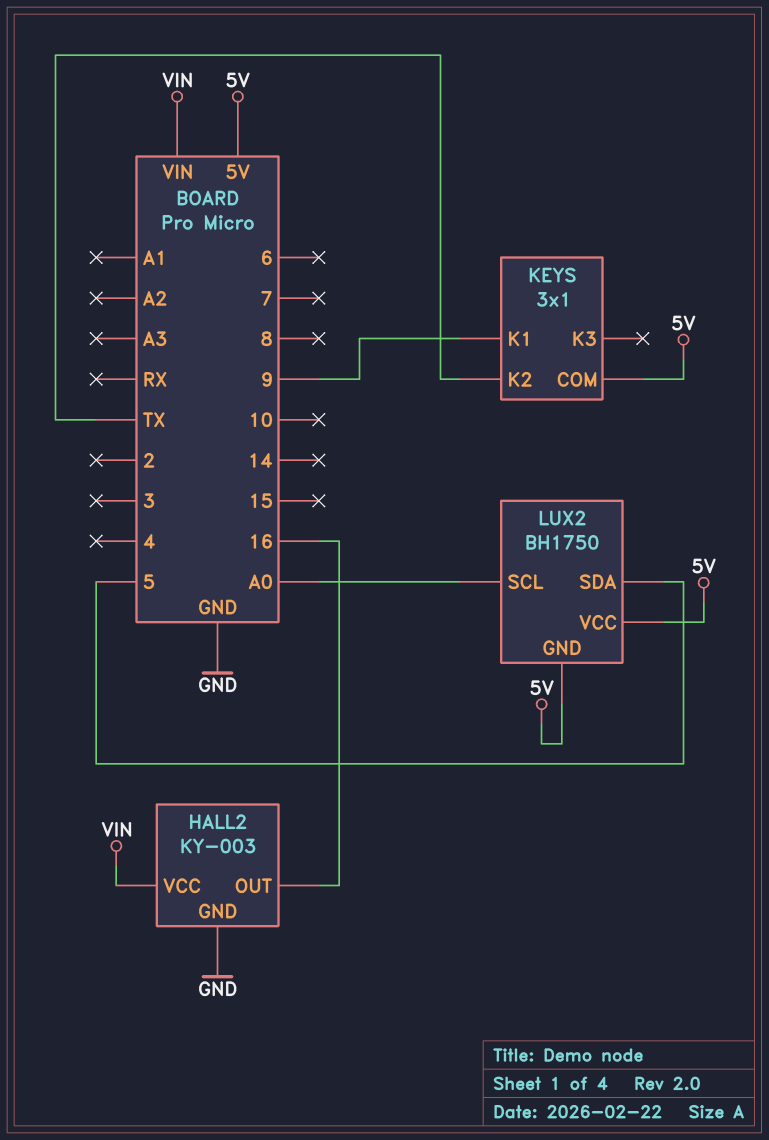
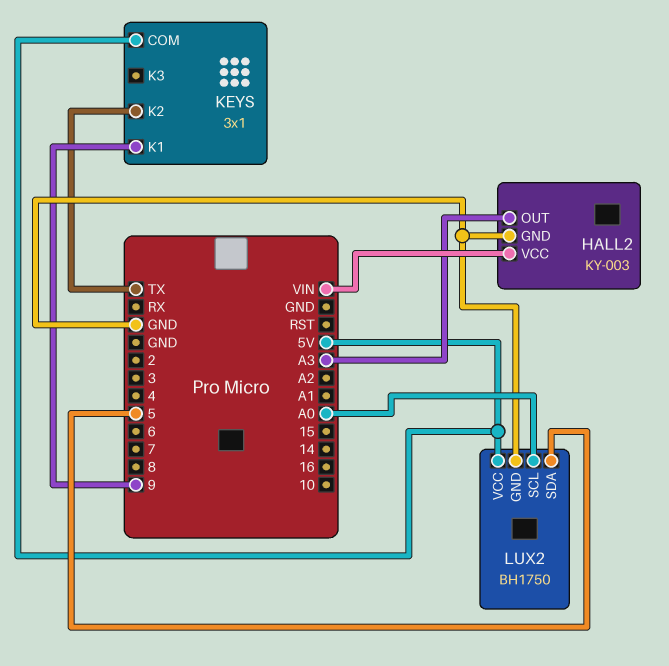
HALL2 pin OUT: 16 -> A3
LUX2 pin GND: 5V -> GND

